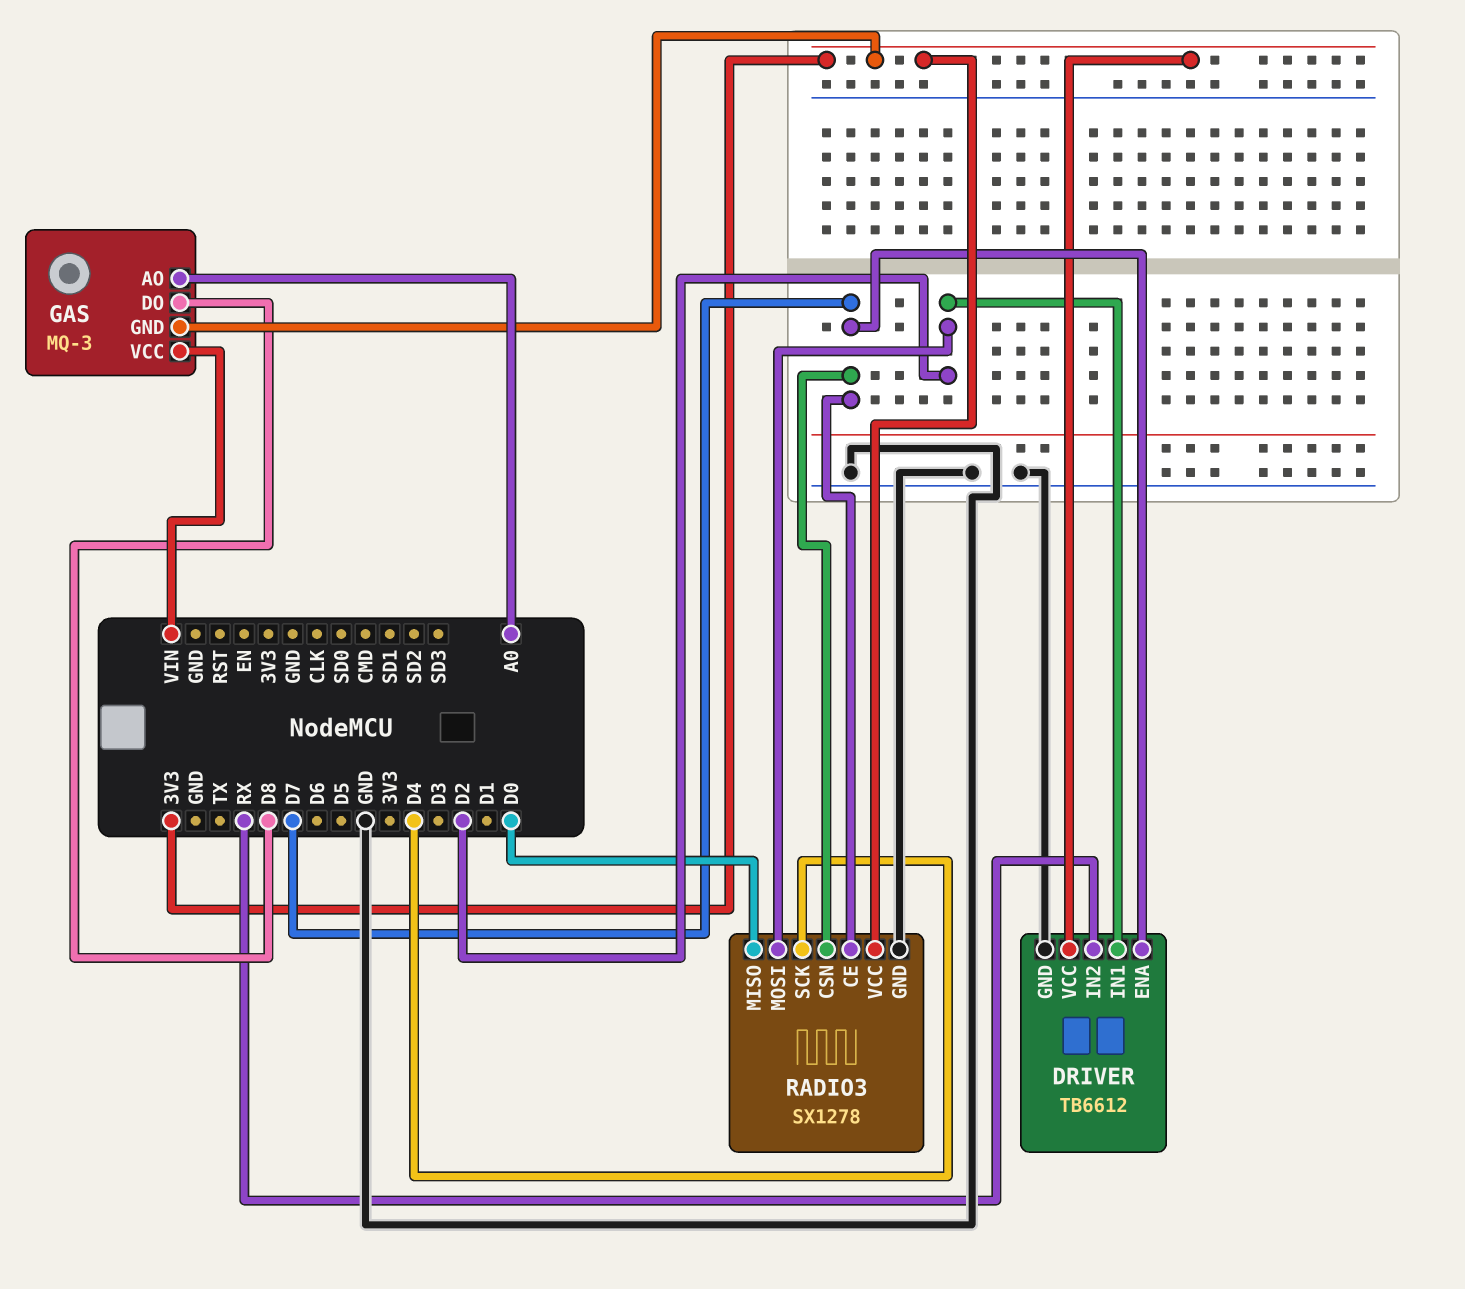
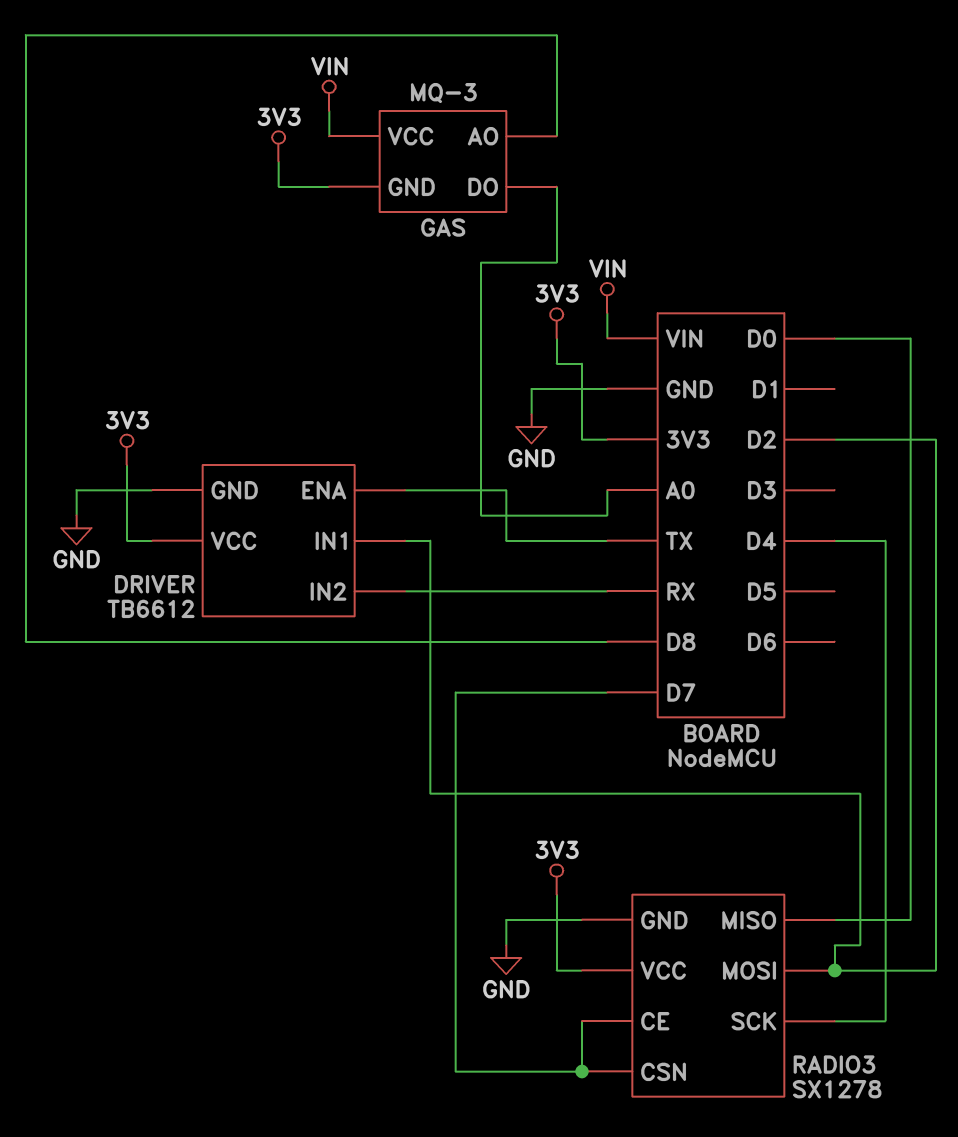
DRIVER pin ENA: D7 -> TX
GAS pin AO: A0 -> D8
GAS pin DO: D8 -> A0

